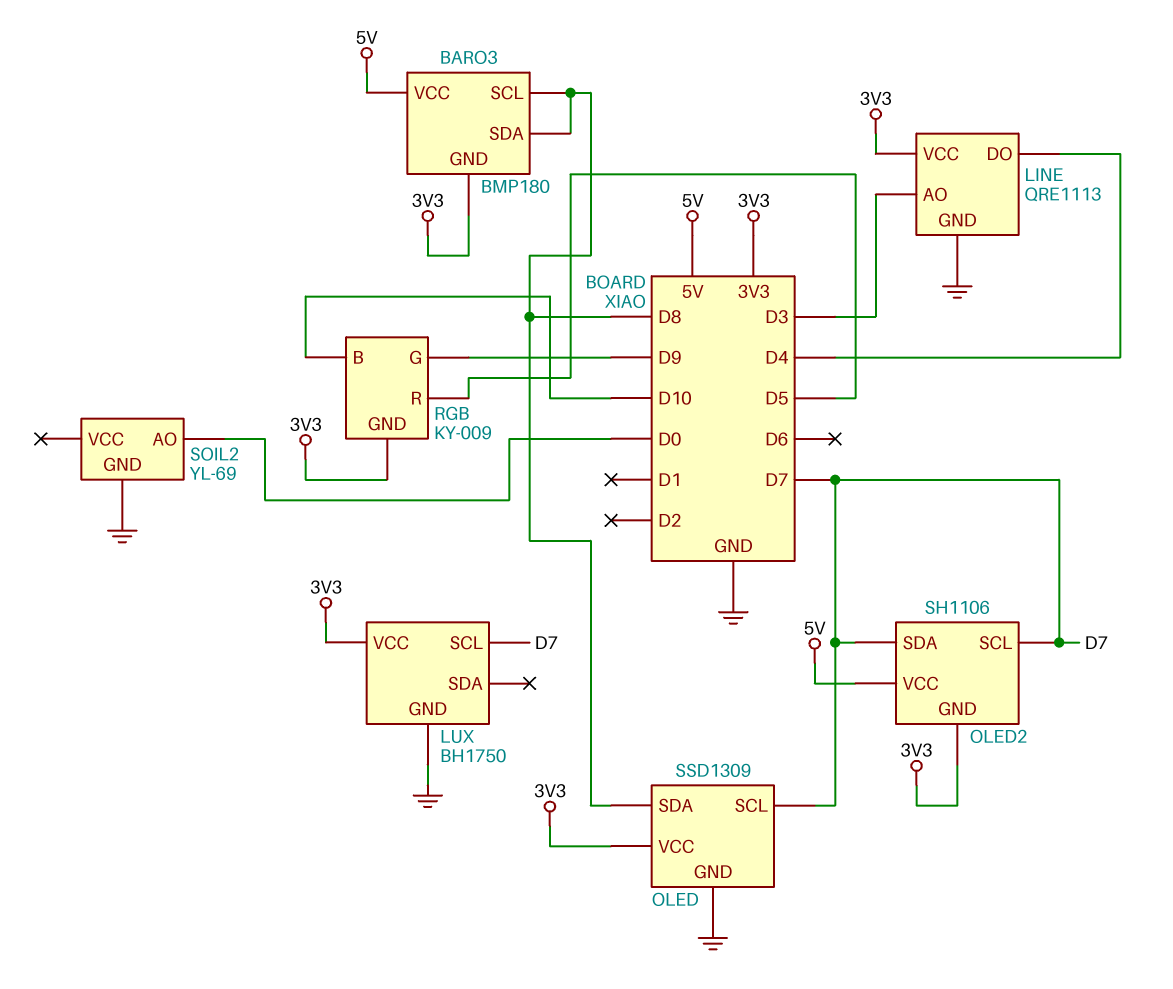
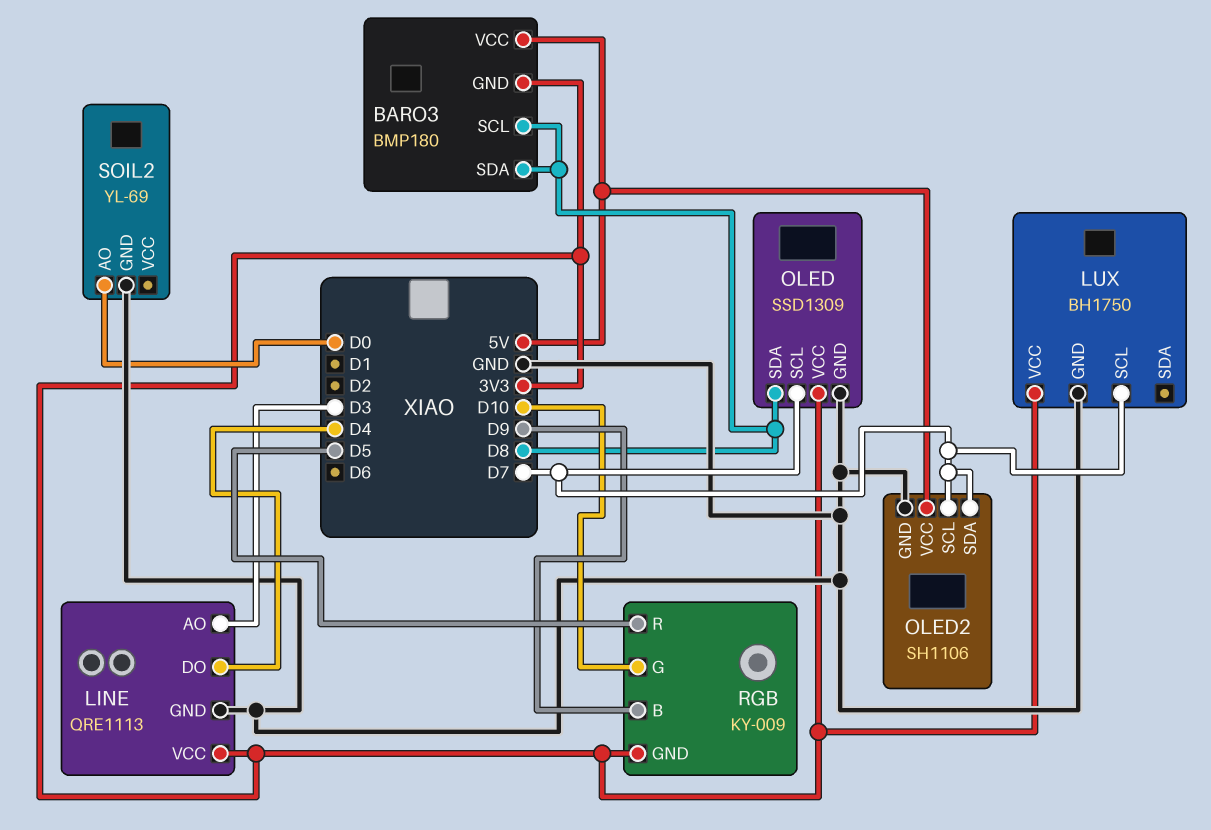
OLED2 pin GND: 3V3 -> GND
RGB pin B: D10 -> D9
RGB pin G: D9 -> D10

